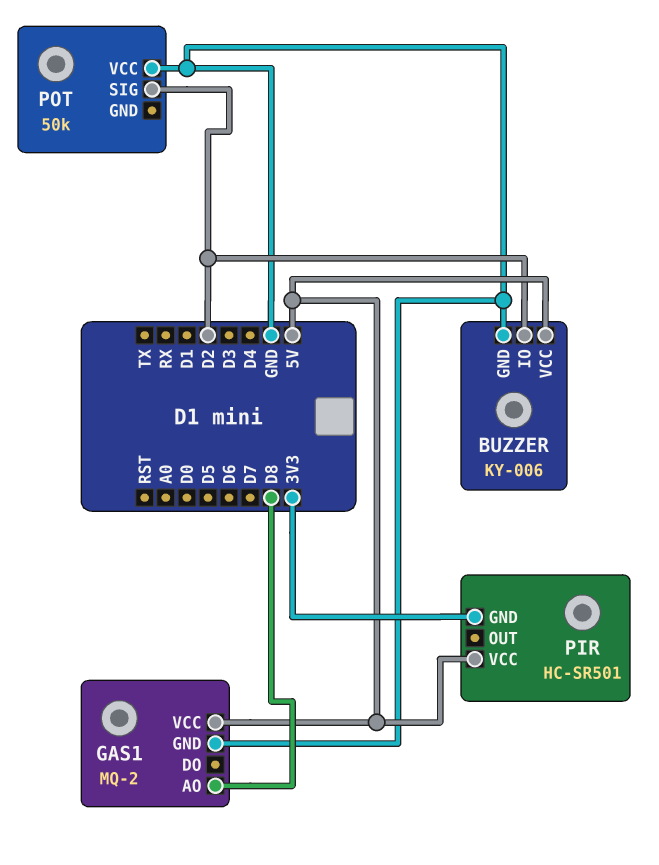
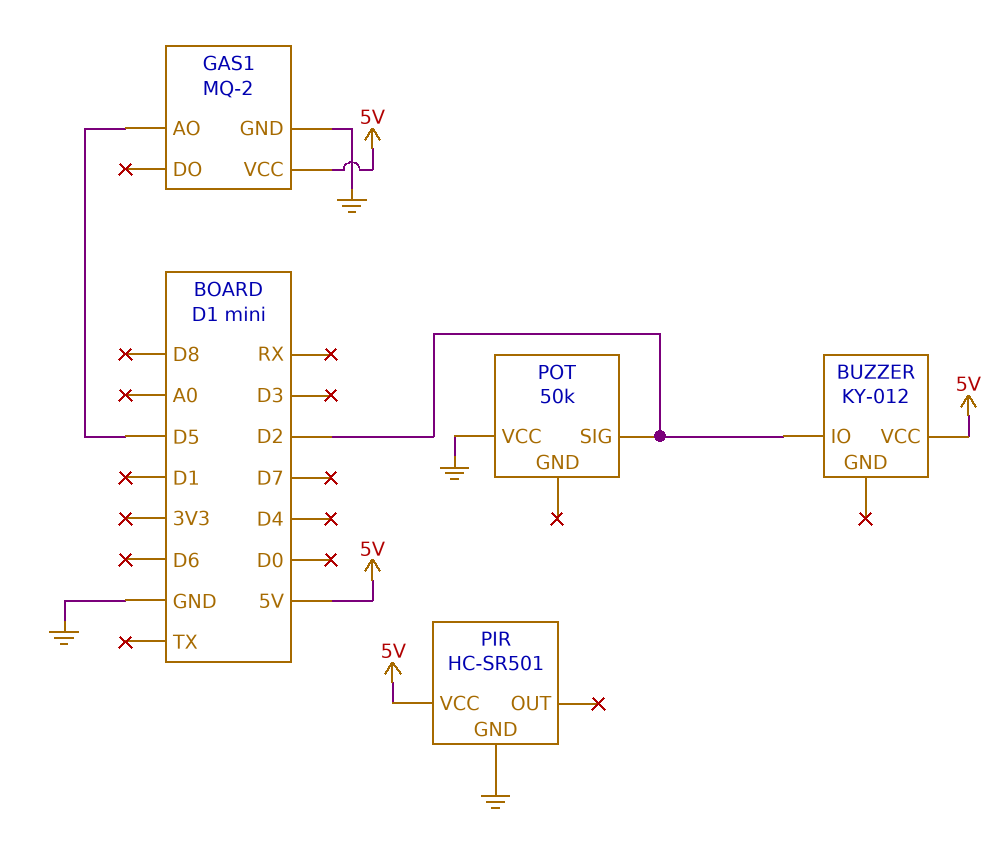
BUZZER: KY-006 -> KY-012
BUZZER pin GND: GND -> none
GAS1 pin AO: D8 -> D5
PIR pin GND: 3V3 -> GND

